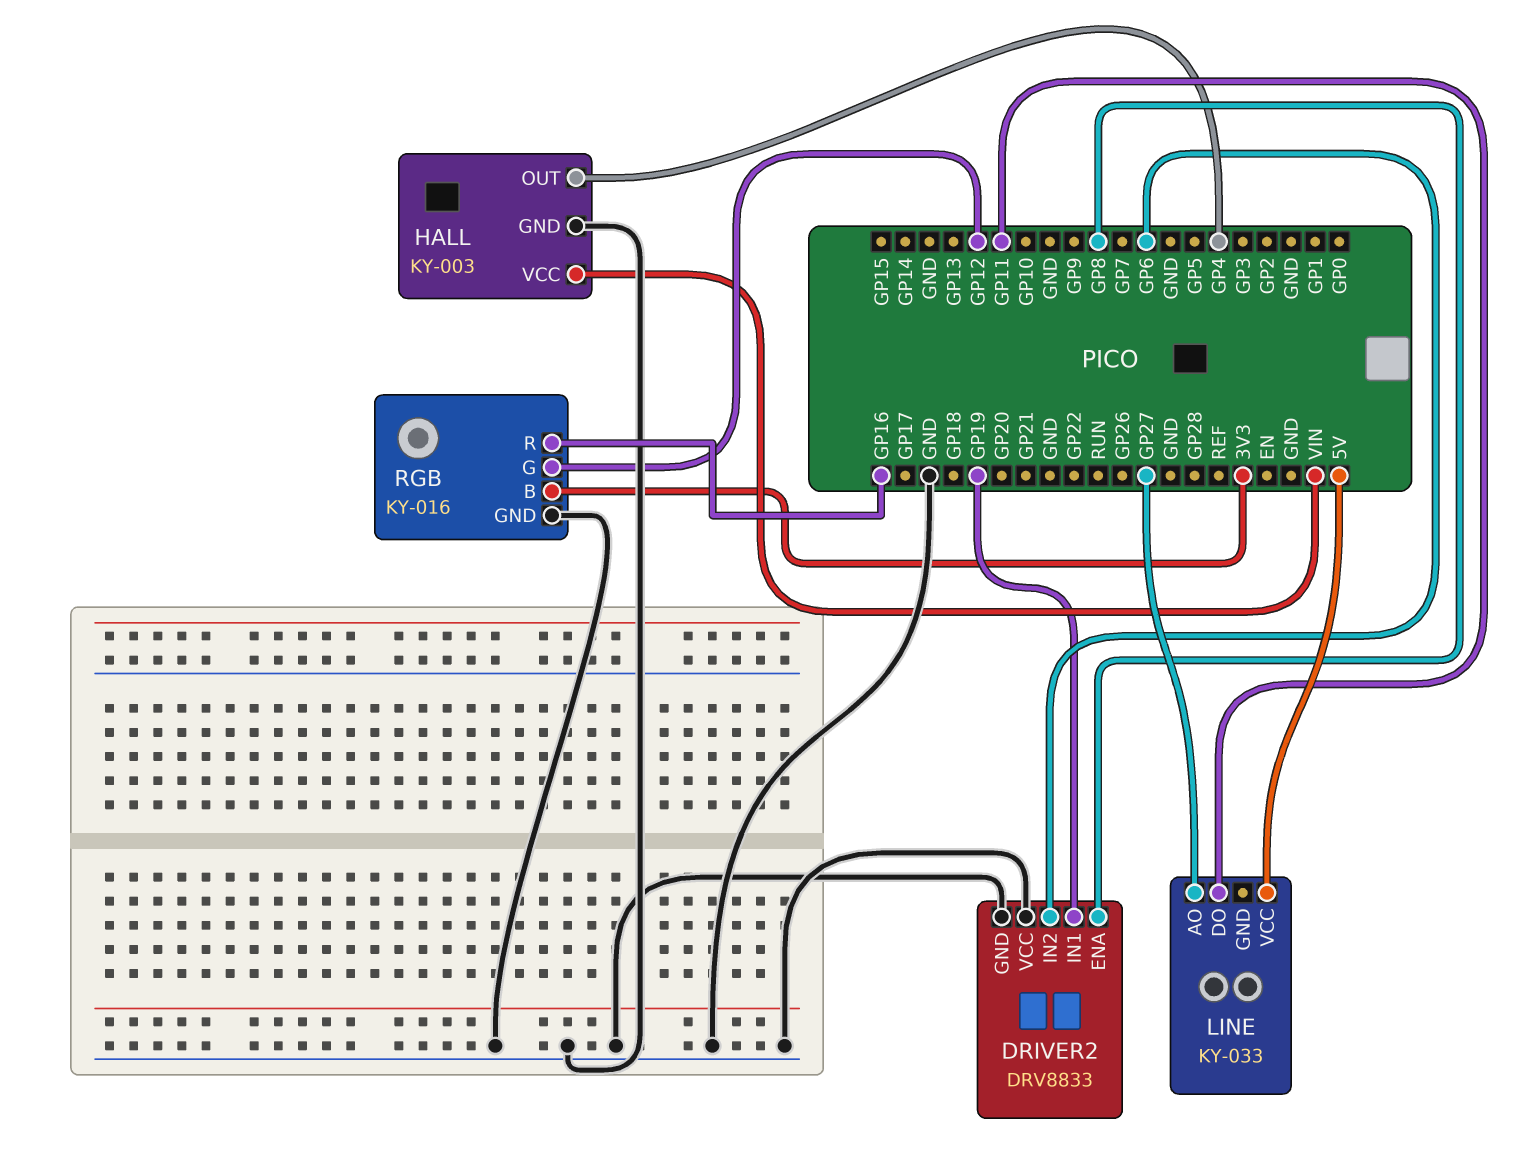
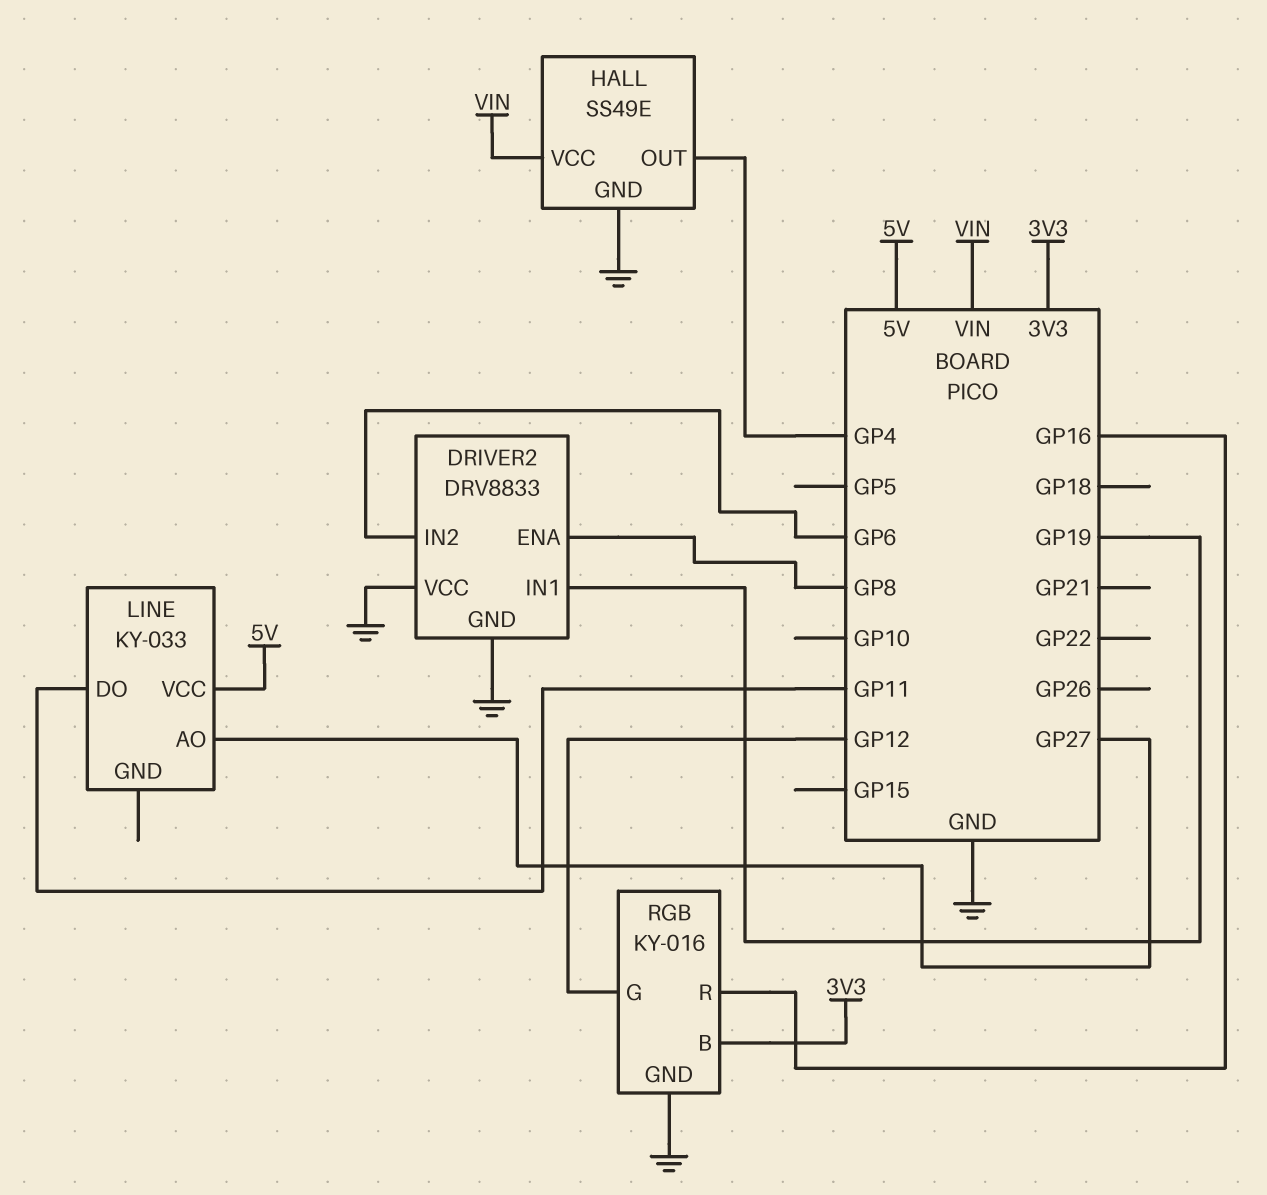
HALL: KY-003 -> SS49E

